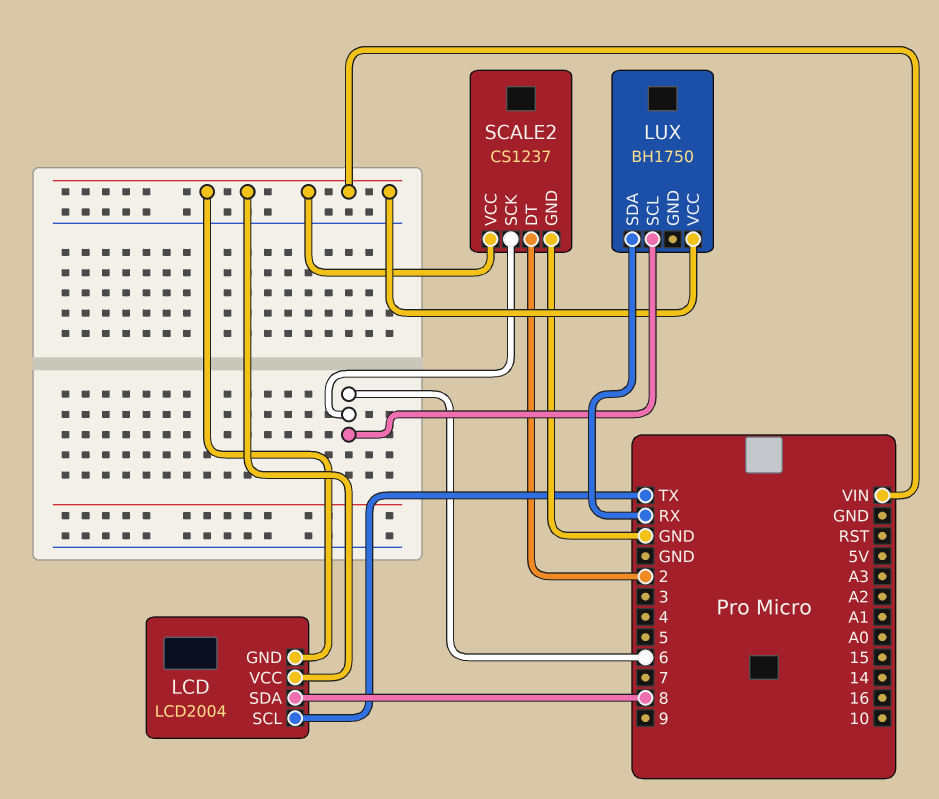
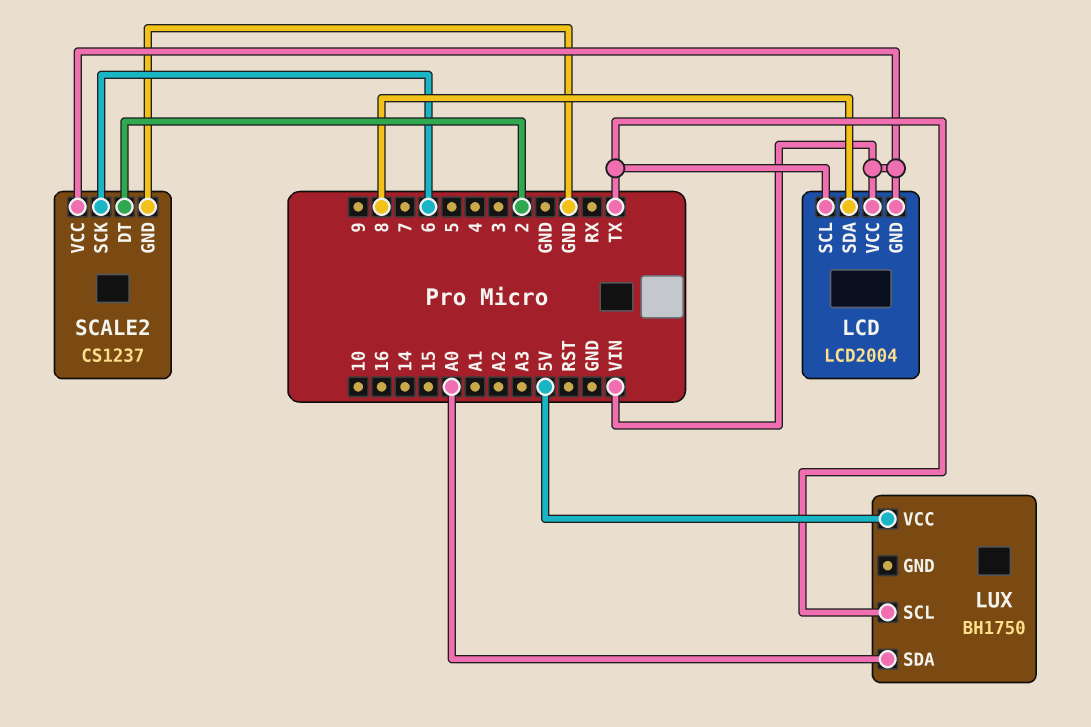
LUX pin SCL: 6 -> TX
LUX pin SDA: RX -> A0
LUX pin VCC: VIN -> 5V

